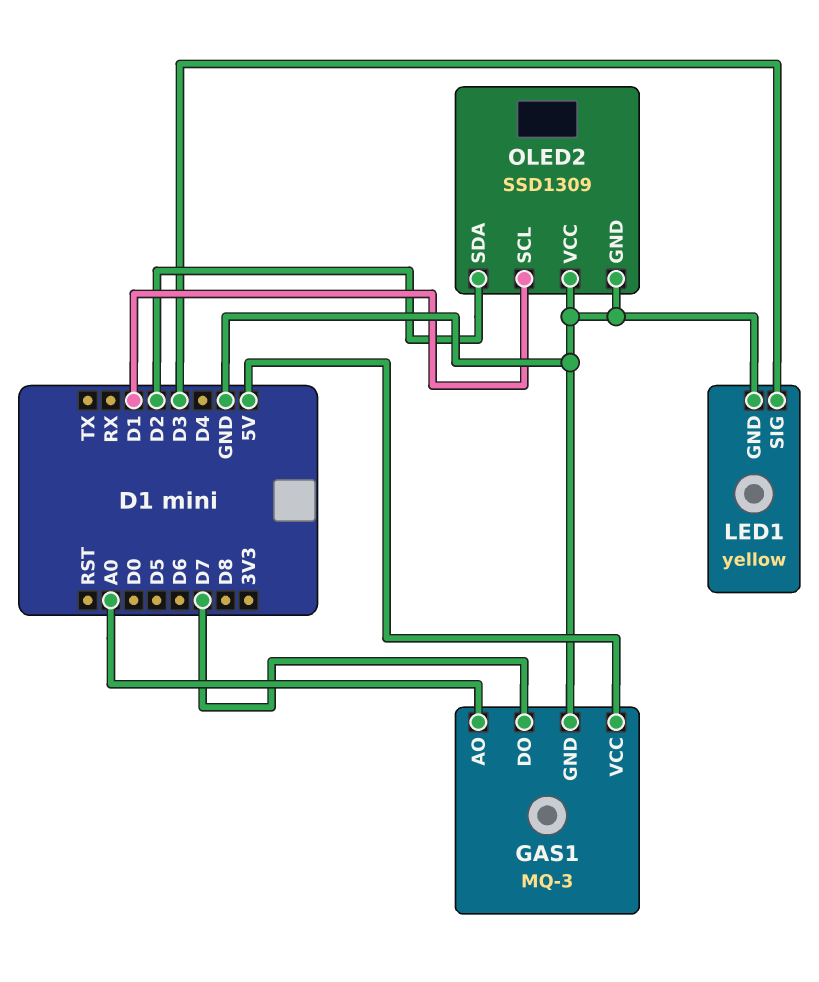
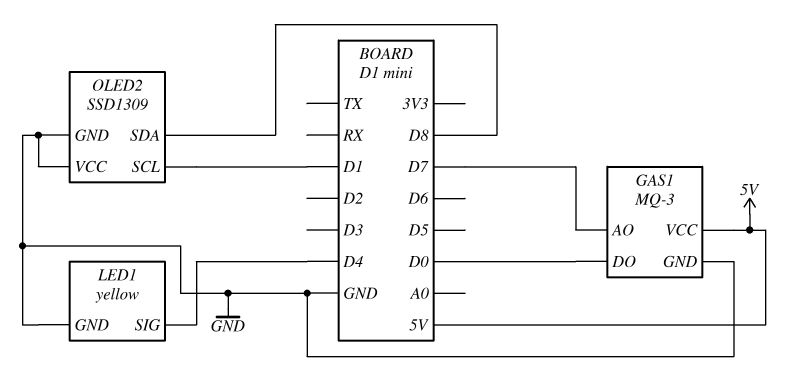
GAS1 pin AO: A0 -> D7
GAS1 pin DO: D7 -> D0
LED1 pin SIG: D3 -> D4
OLED2 pin SDA: D2 -> D8

